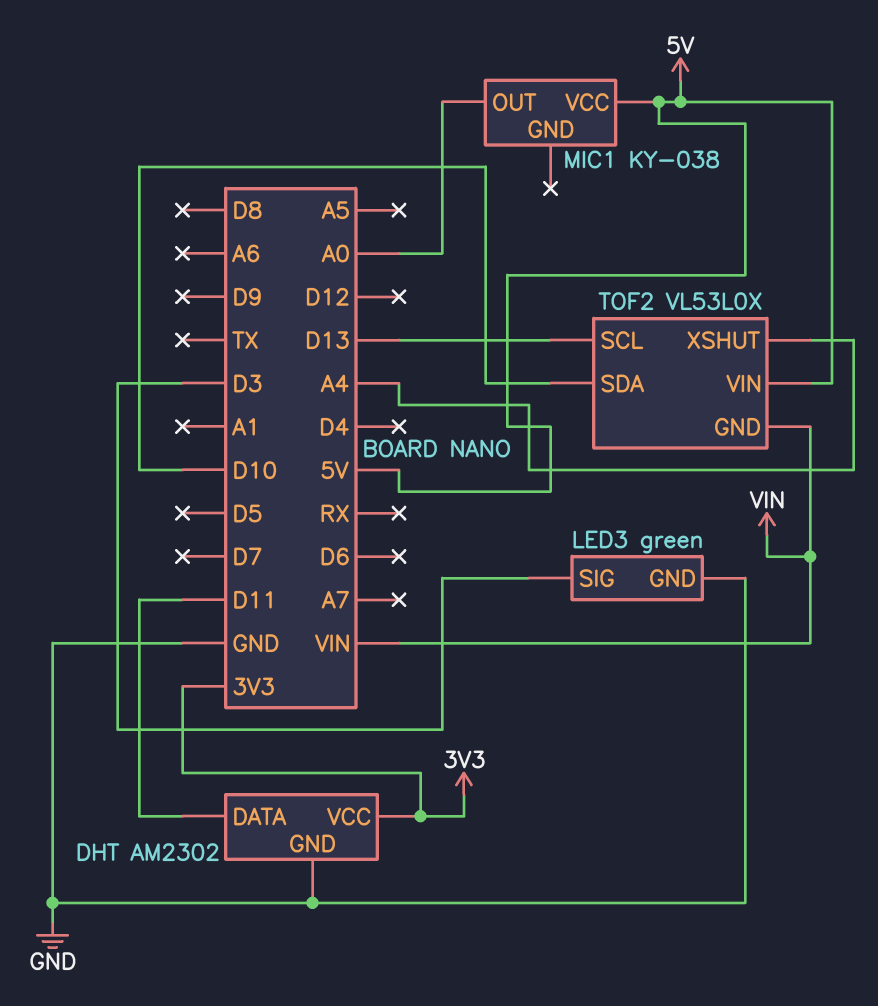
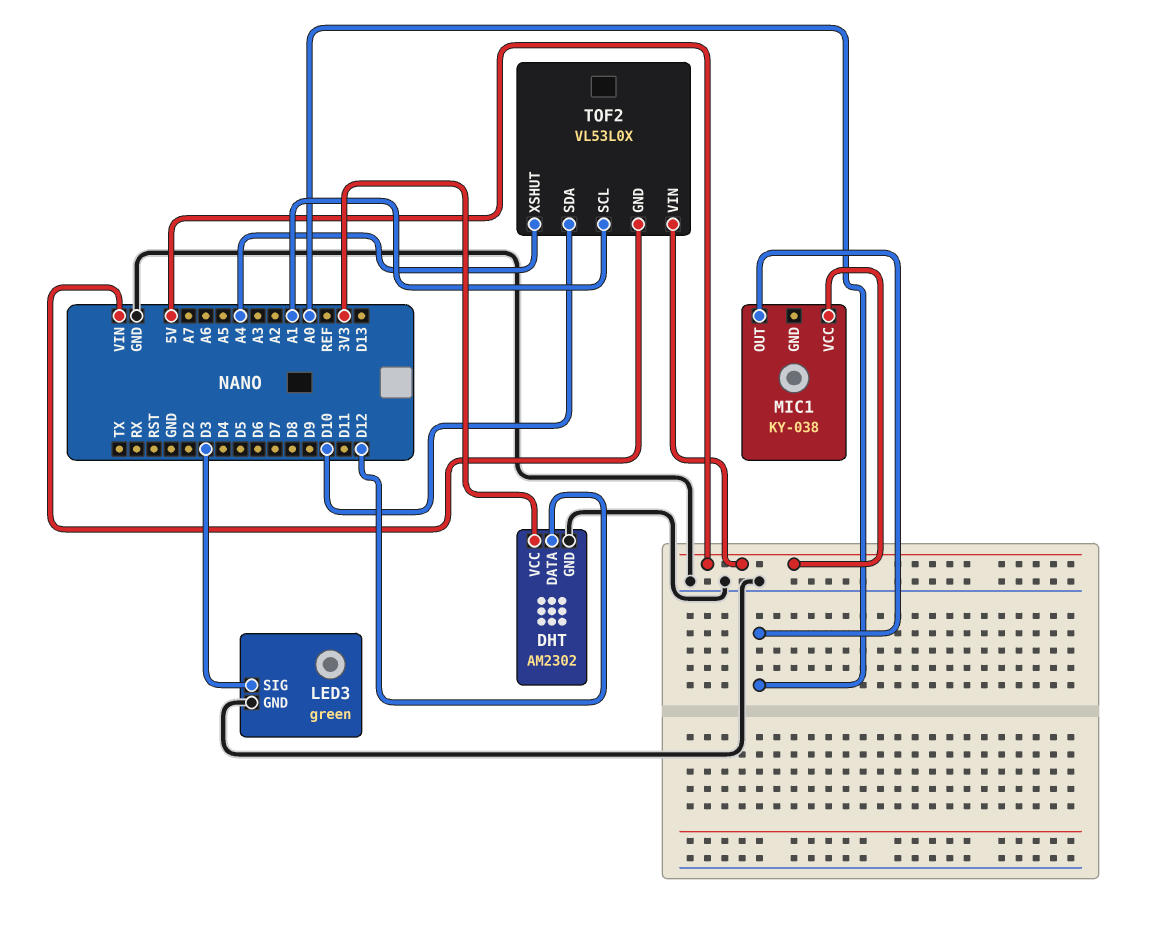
DHT pin DATA: D11 -> D12
TOF2 pin SCL: D13 -> A1

